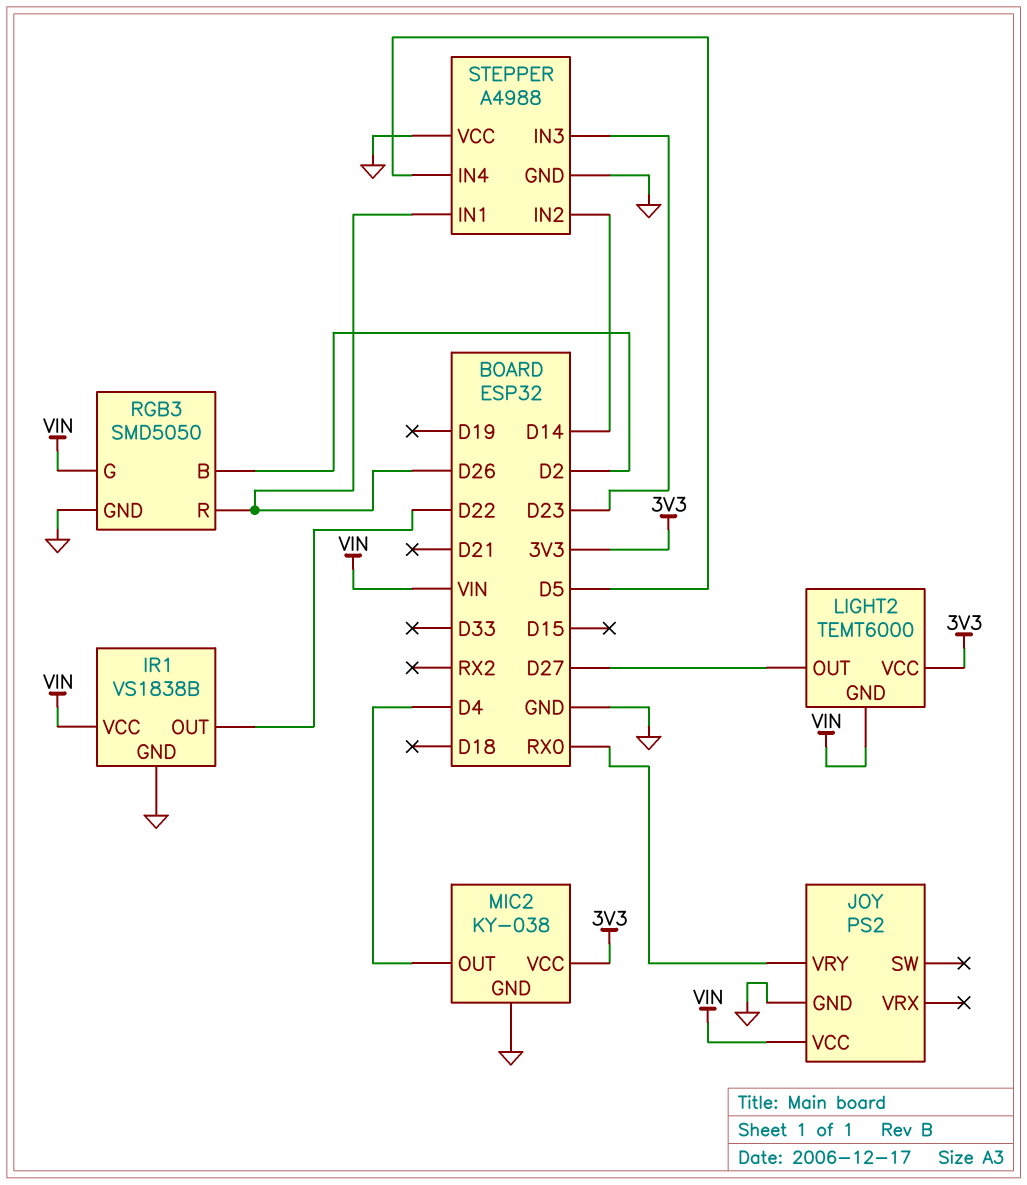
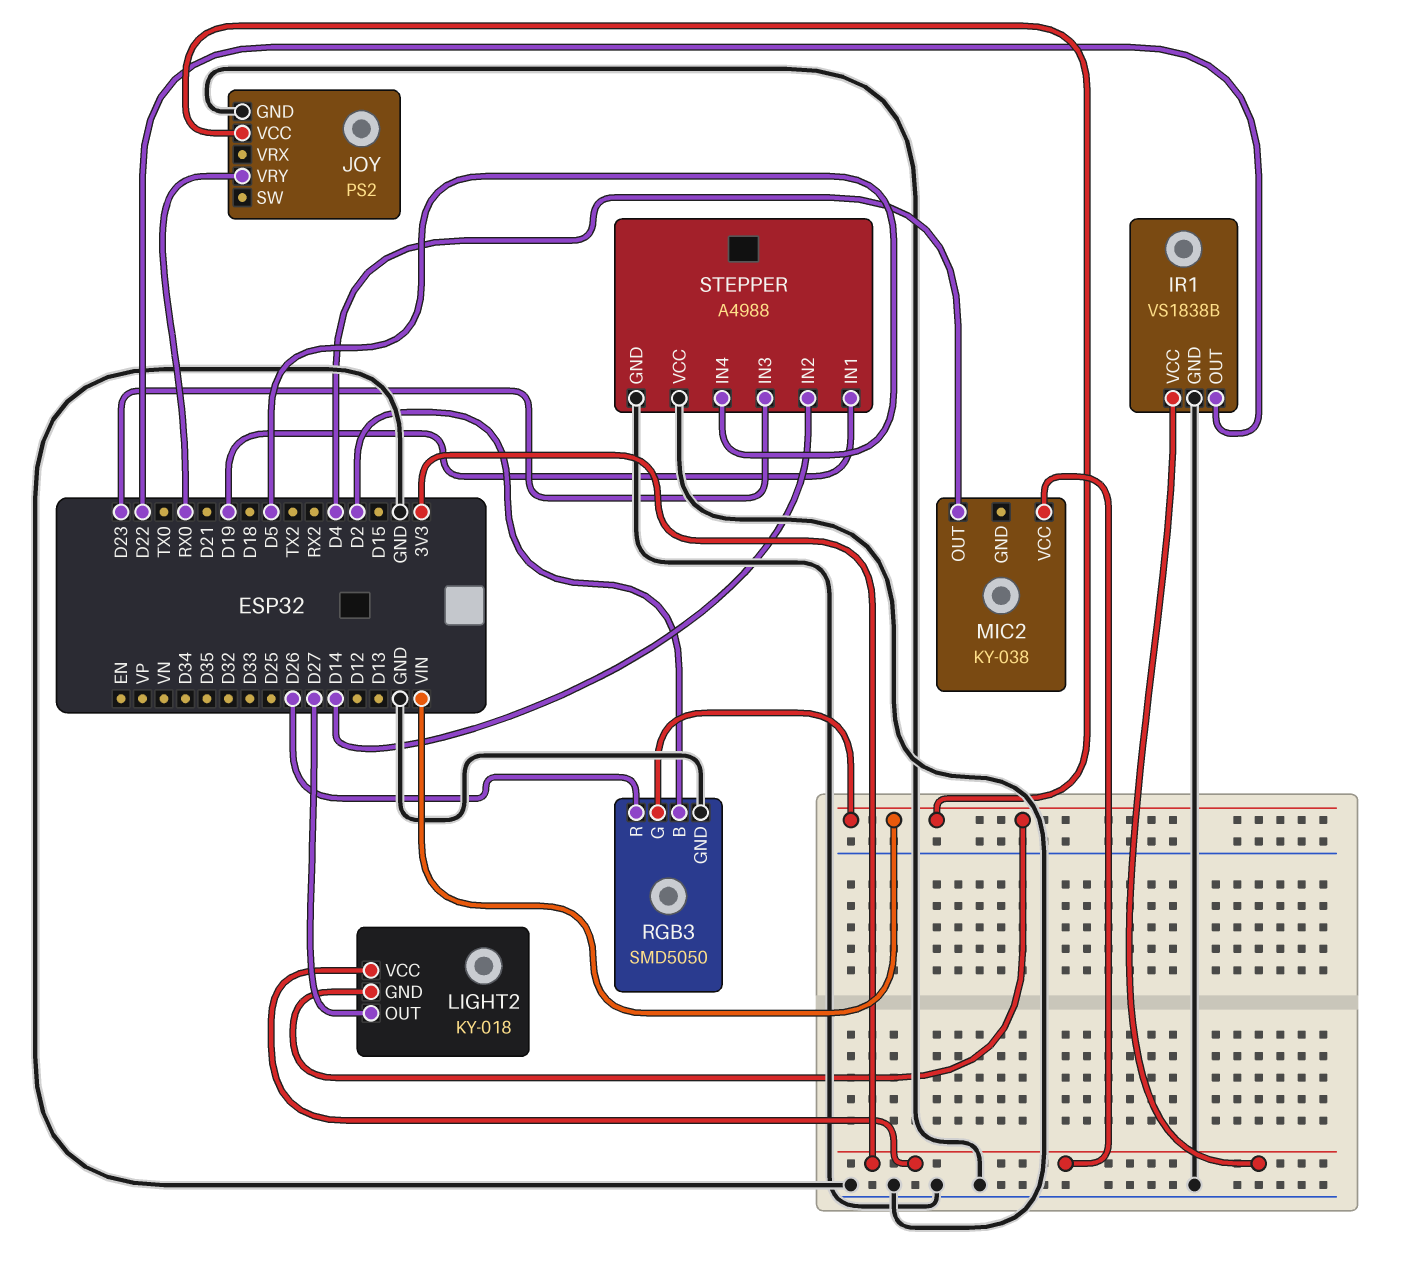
IR1 pin VCC: VIN -> 3V3
LIGHT2: TEMT6000 -> KY-018
MIC2 pin GND: GND -> none
STEPPER pin IN1: D26 -> D19

